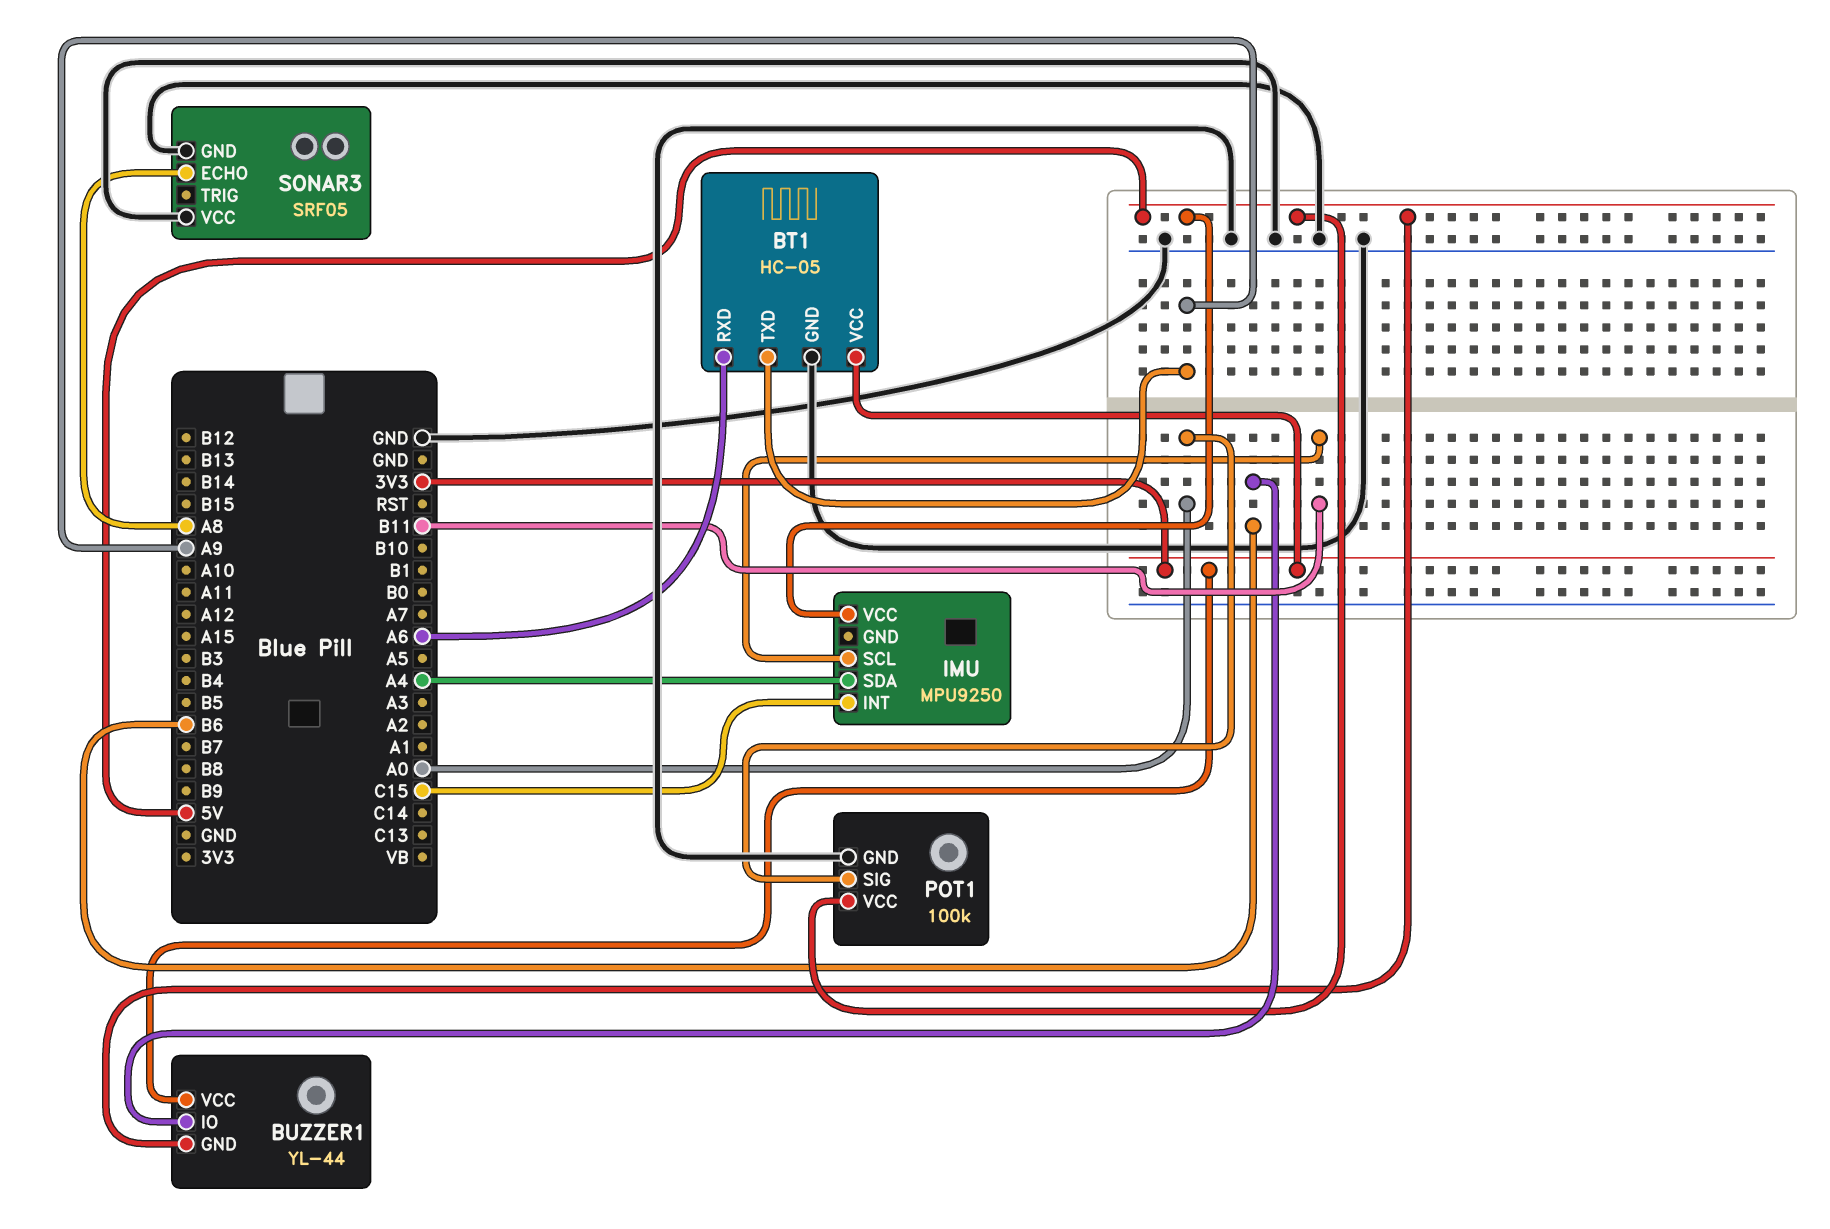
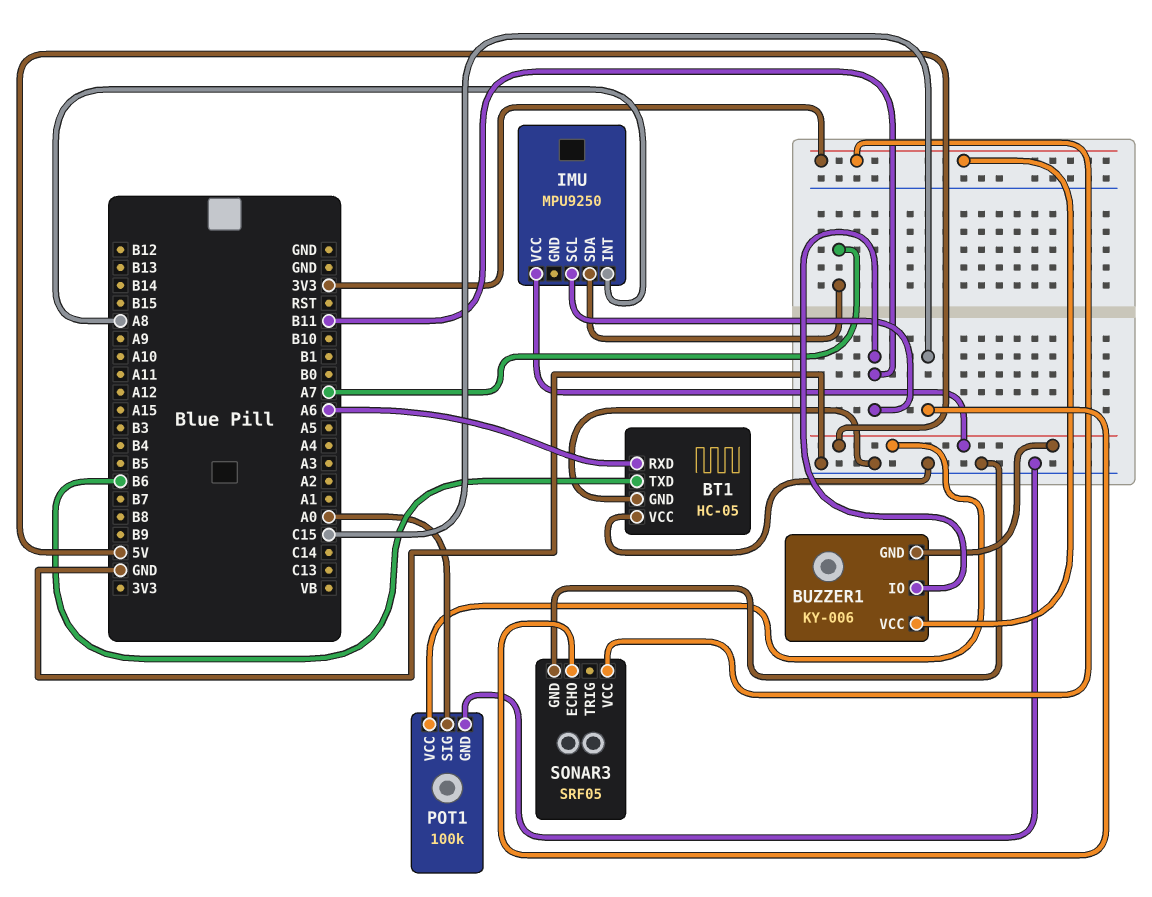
BT1 pin TXD: A9 -> B6
BT1 pin VCC: 3V3 -> GND
BUZZER1: YL-44 -> KY-006
BUZZER1 pin IO: B6 -> B11
IMU pin INT: C15 -> A8
IMU pin SDA: A4 -> A7
SONAR3 pin ECHO: A8 -> C15
SONAR3 pin VCC: GND -> 3V3

